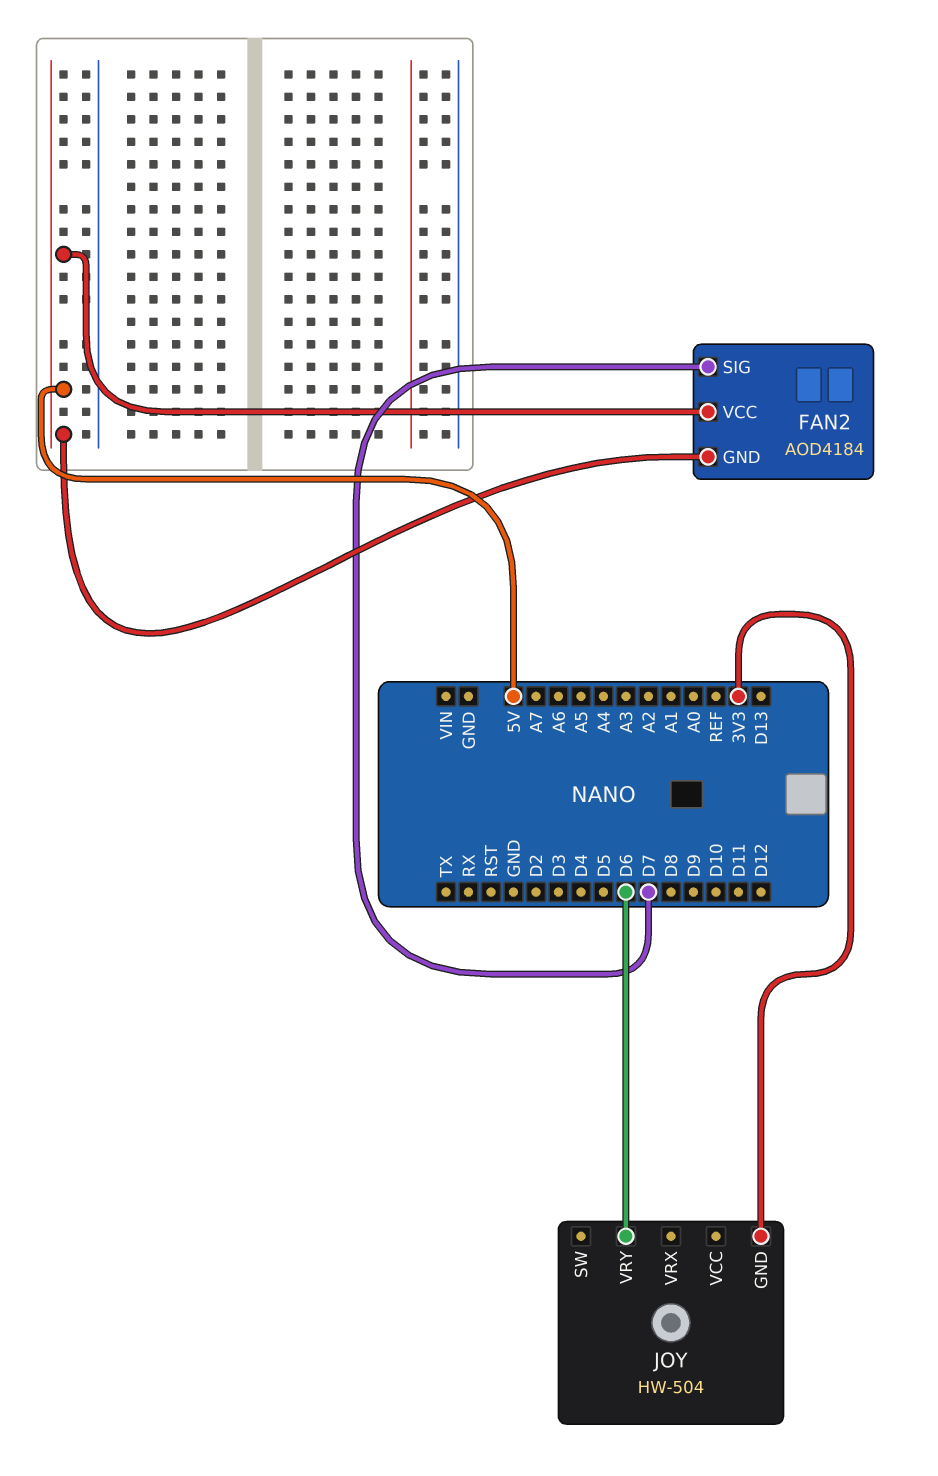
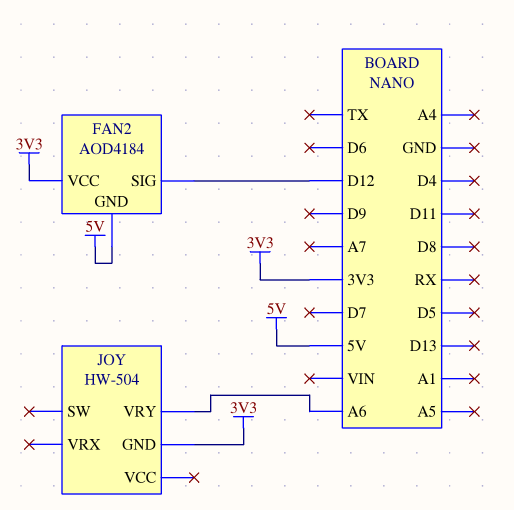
FAN2 pin SIG: D7 -> D12
FAN2 pin VCC: 5V -> 3V3
JOY pin VRY: D6 -> A6

